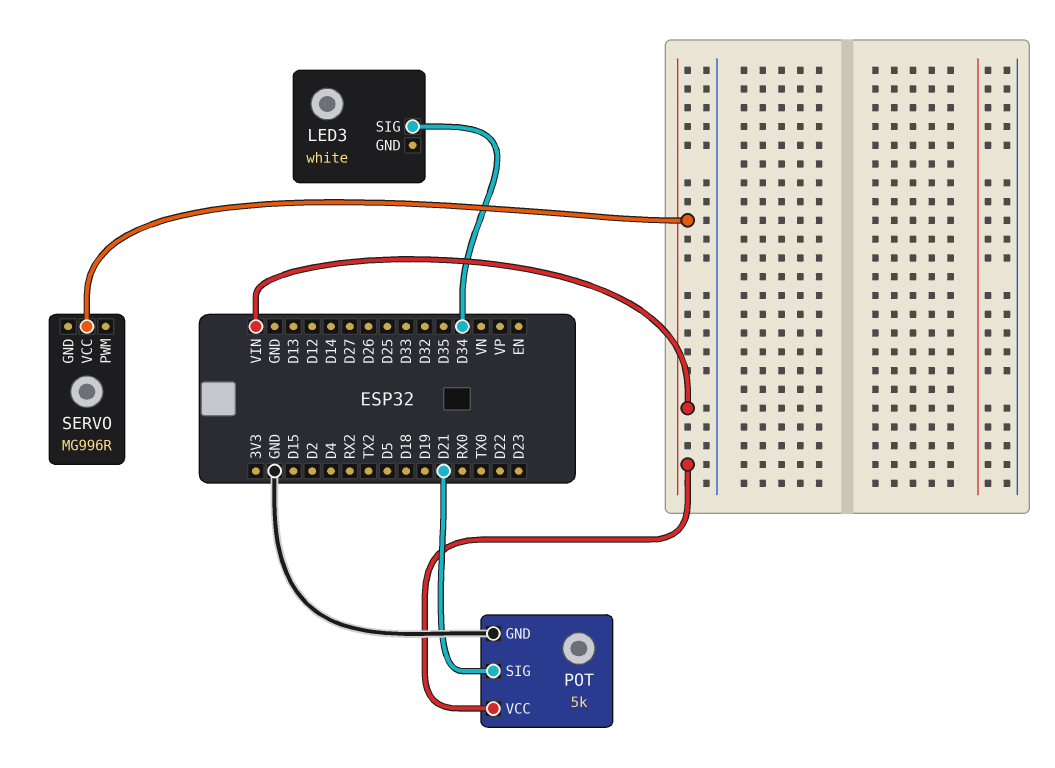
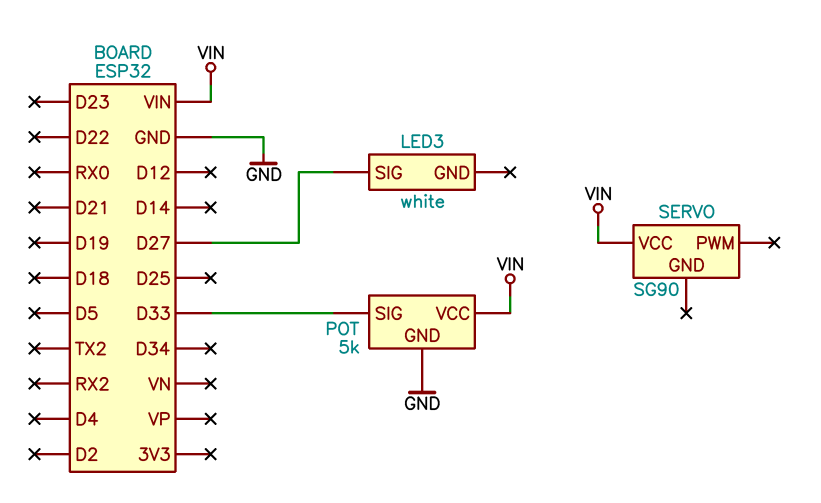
LED3 pin SIG: D34 -> D27
POT pin SIG: D21 -> D33
SERVO: MG996R -> SG90

